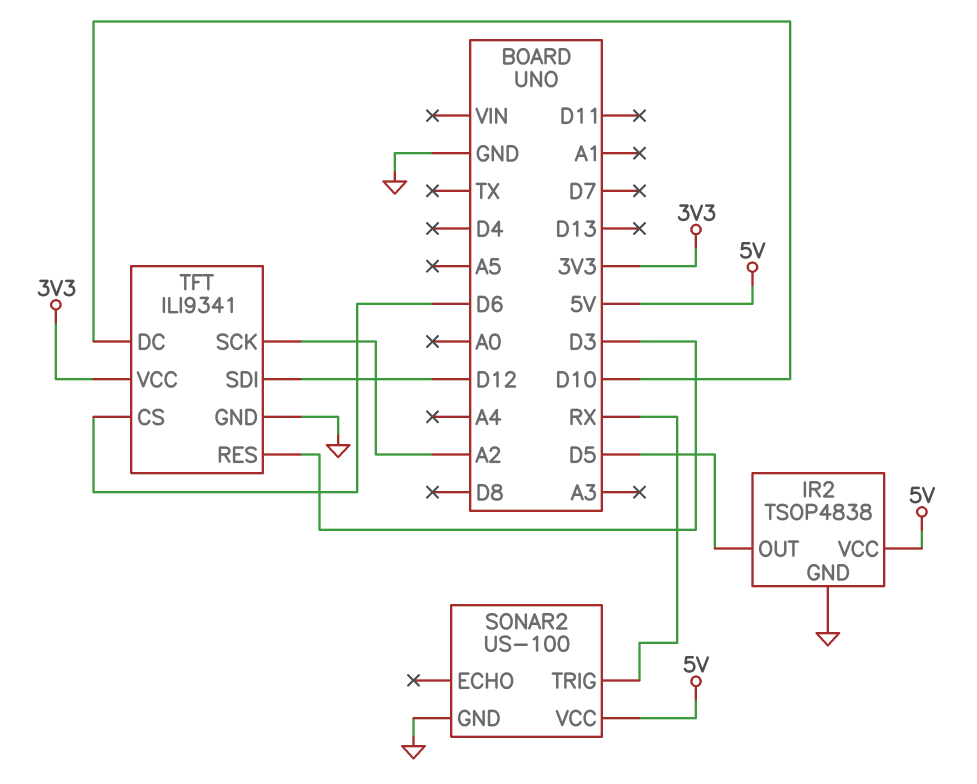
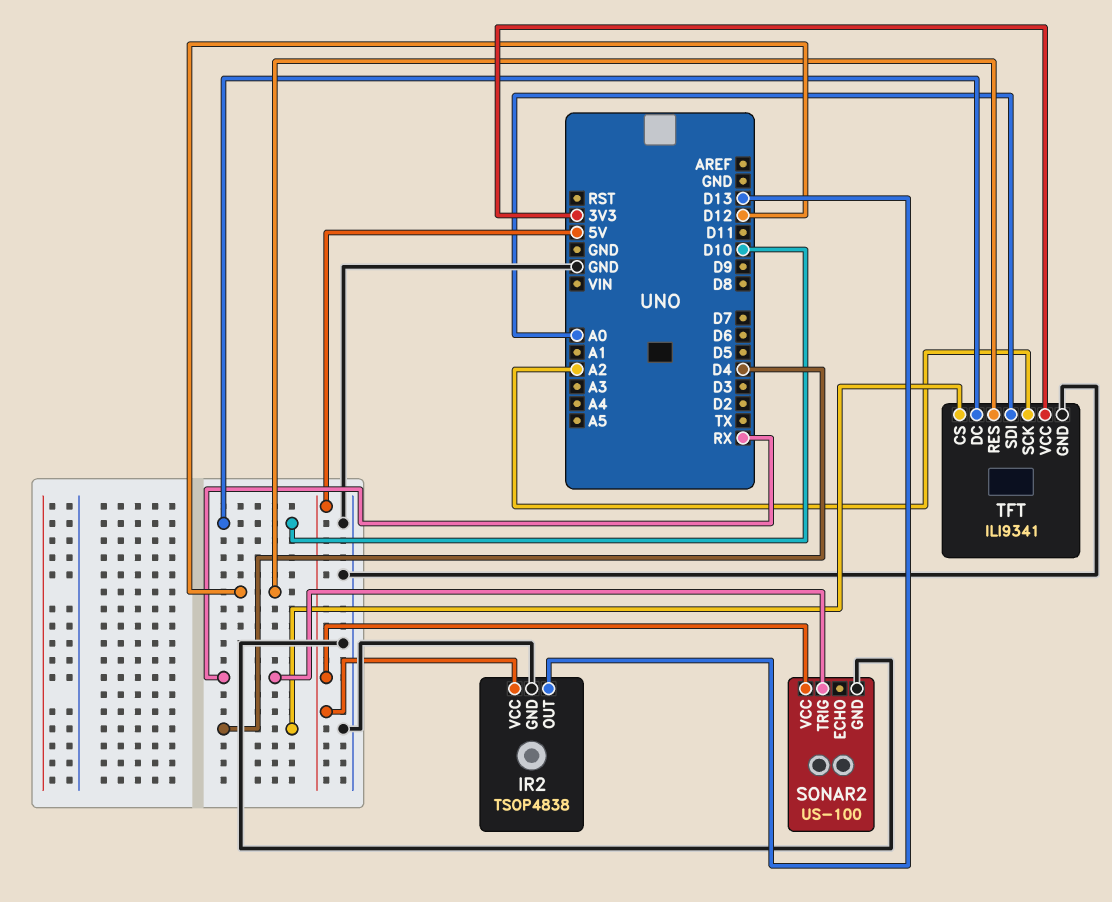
IR2 pin OUT: D5 -> D13
TFT pin CS: D6 -> D4
TFT pin RES: D3 -> D12
TFT pin SDI: D12 -> A0

